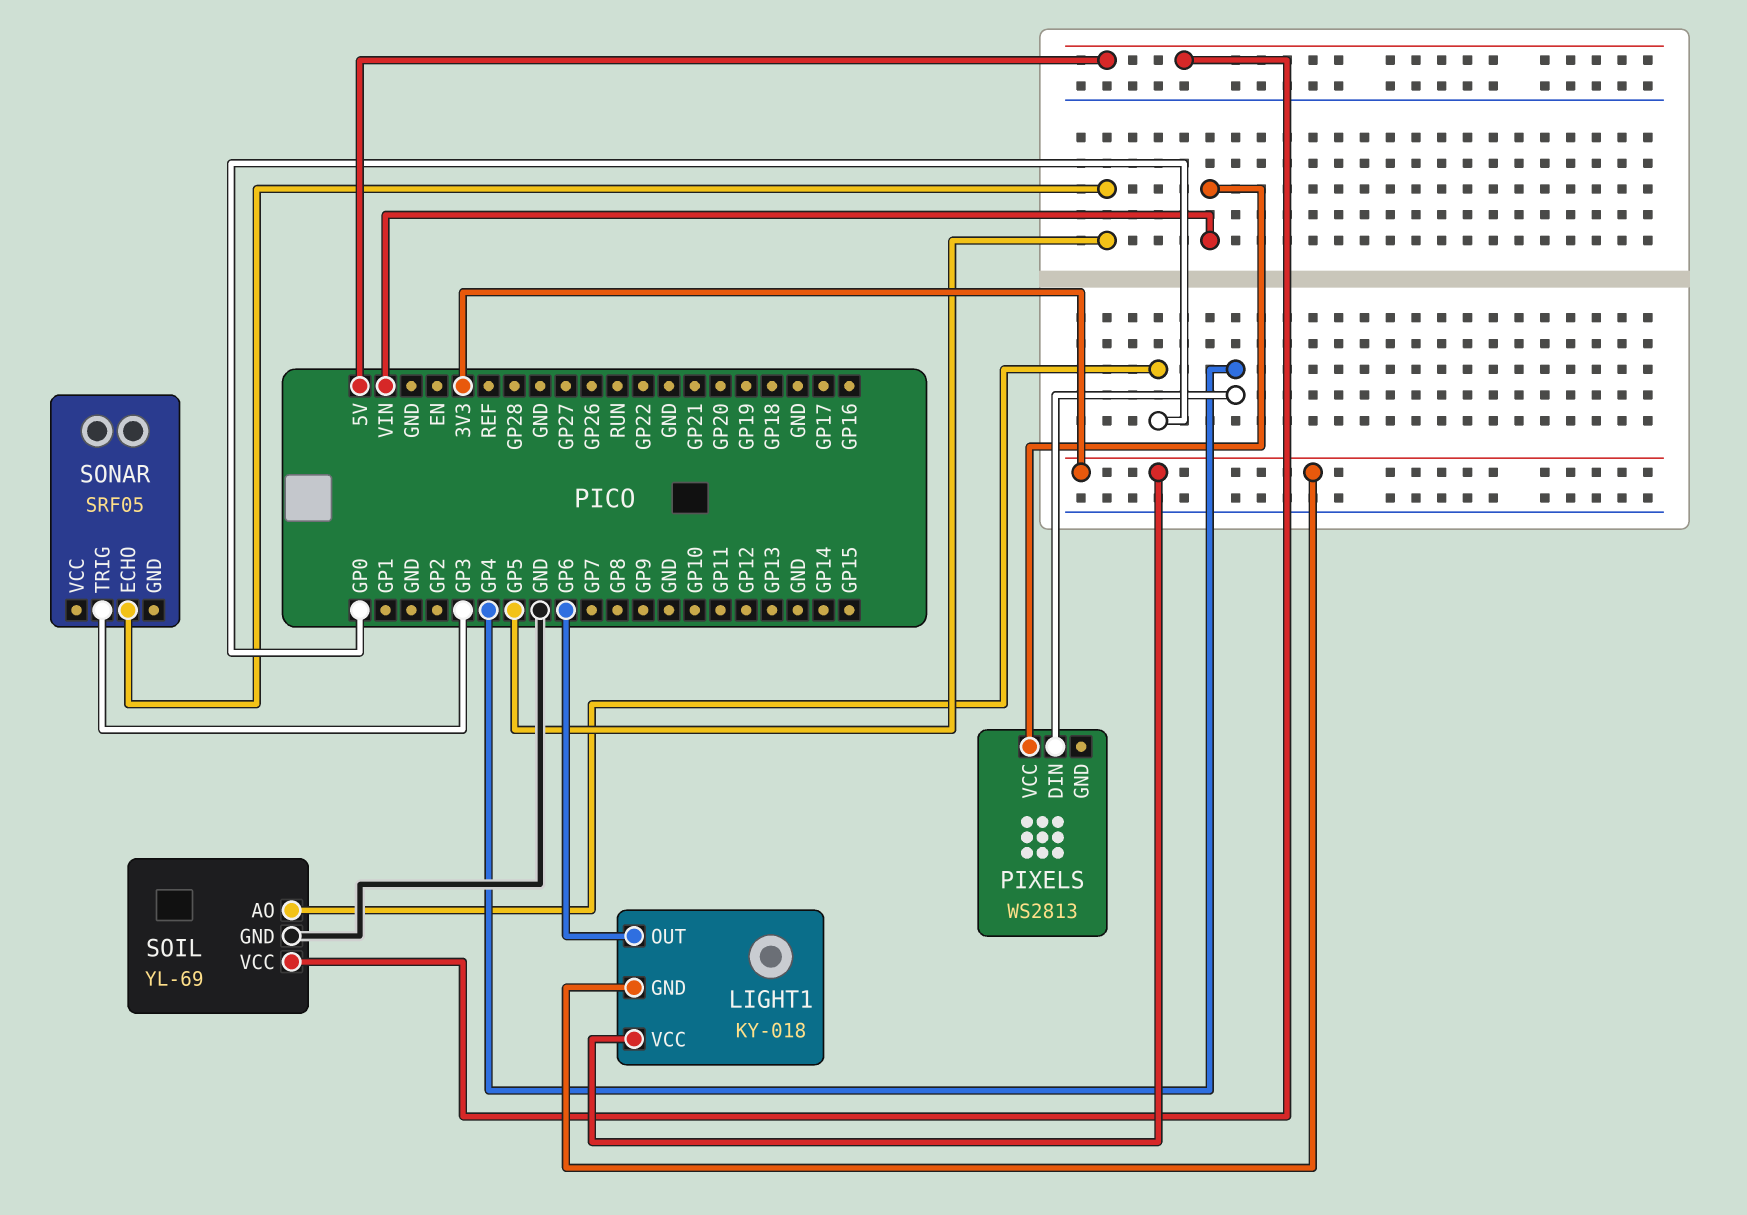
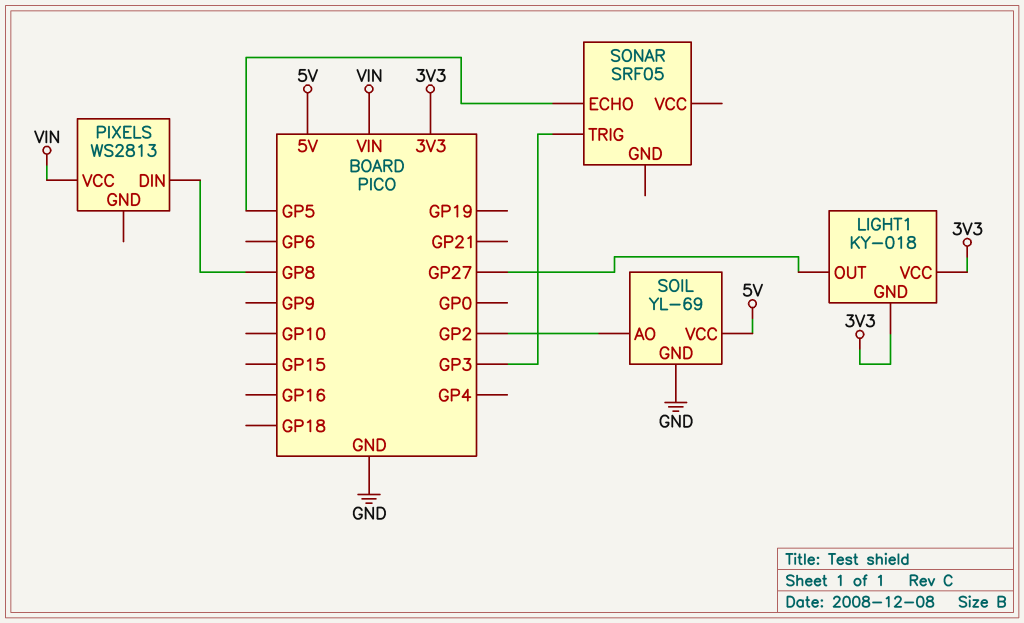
LIGHT1 pin OUT: GP6 -> GP27
PIXELS pin DIN: GP4 -> GP8
SOIL pin AO: GP0 -> GP2

